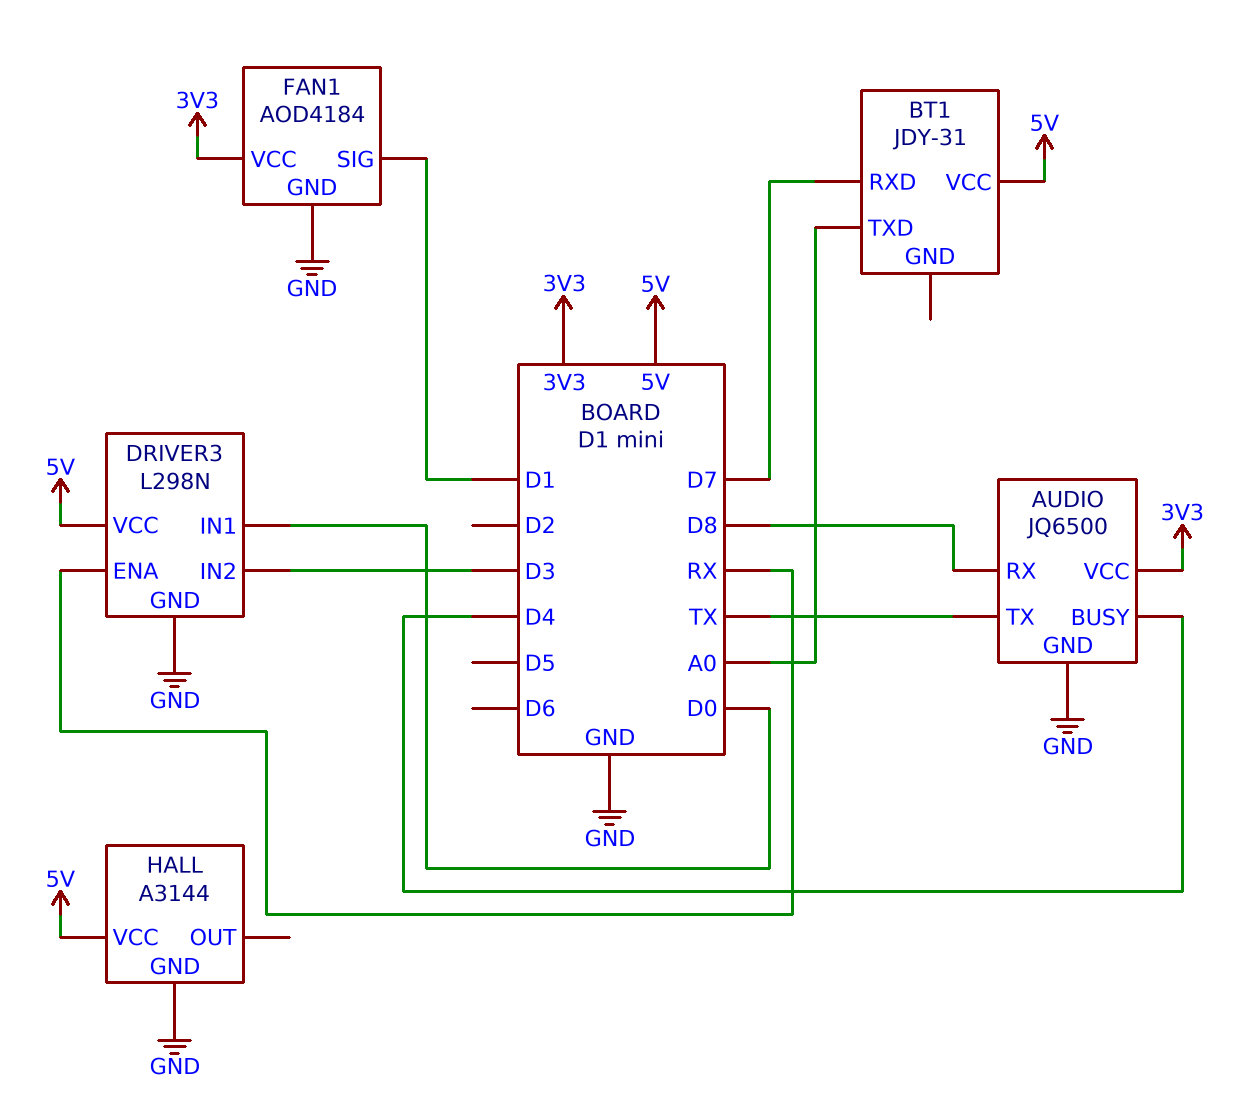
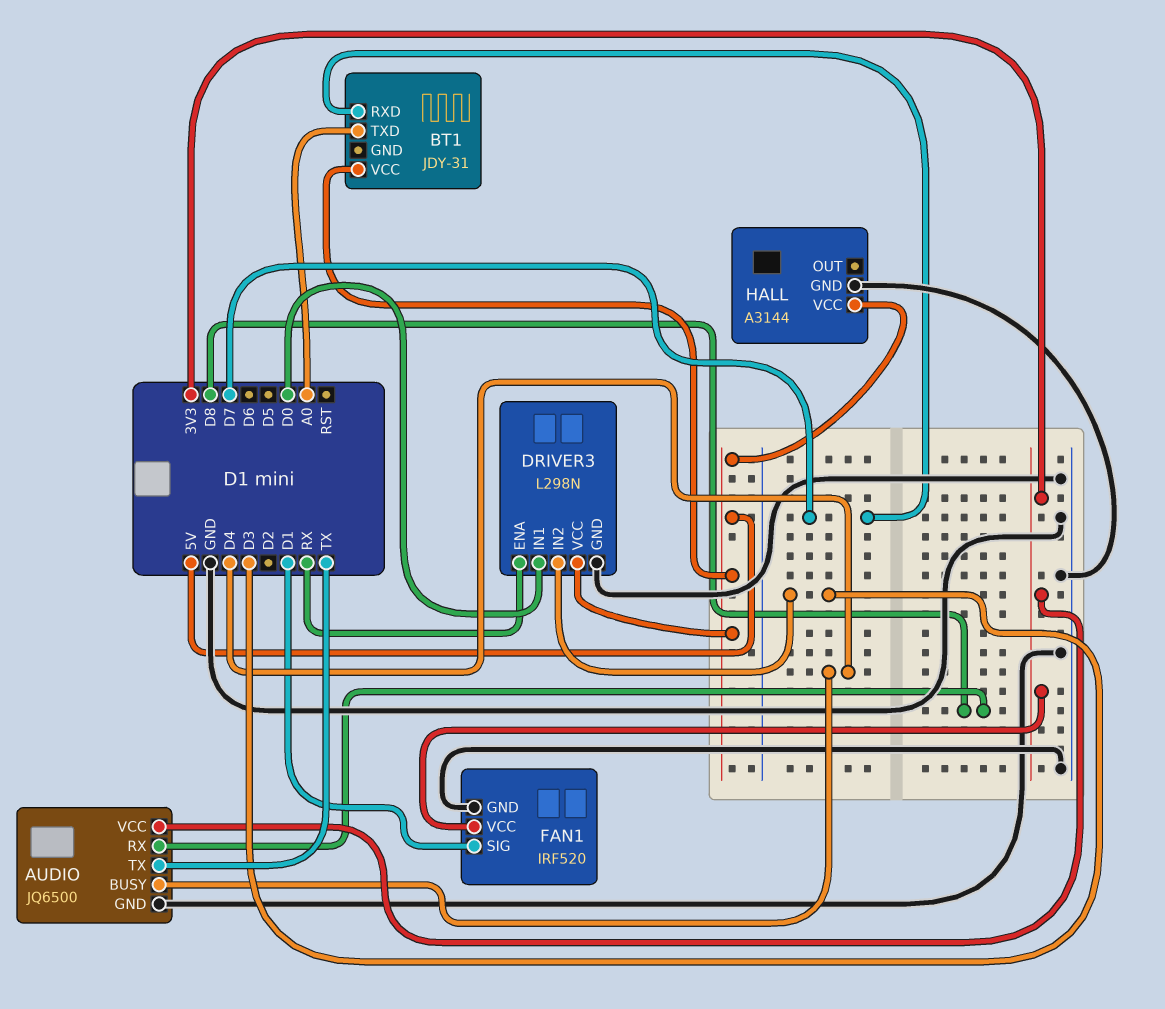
FAN1: AOD4184 -> IRF520

